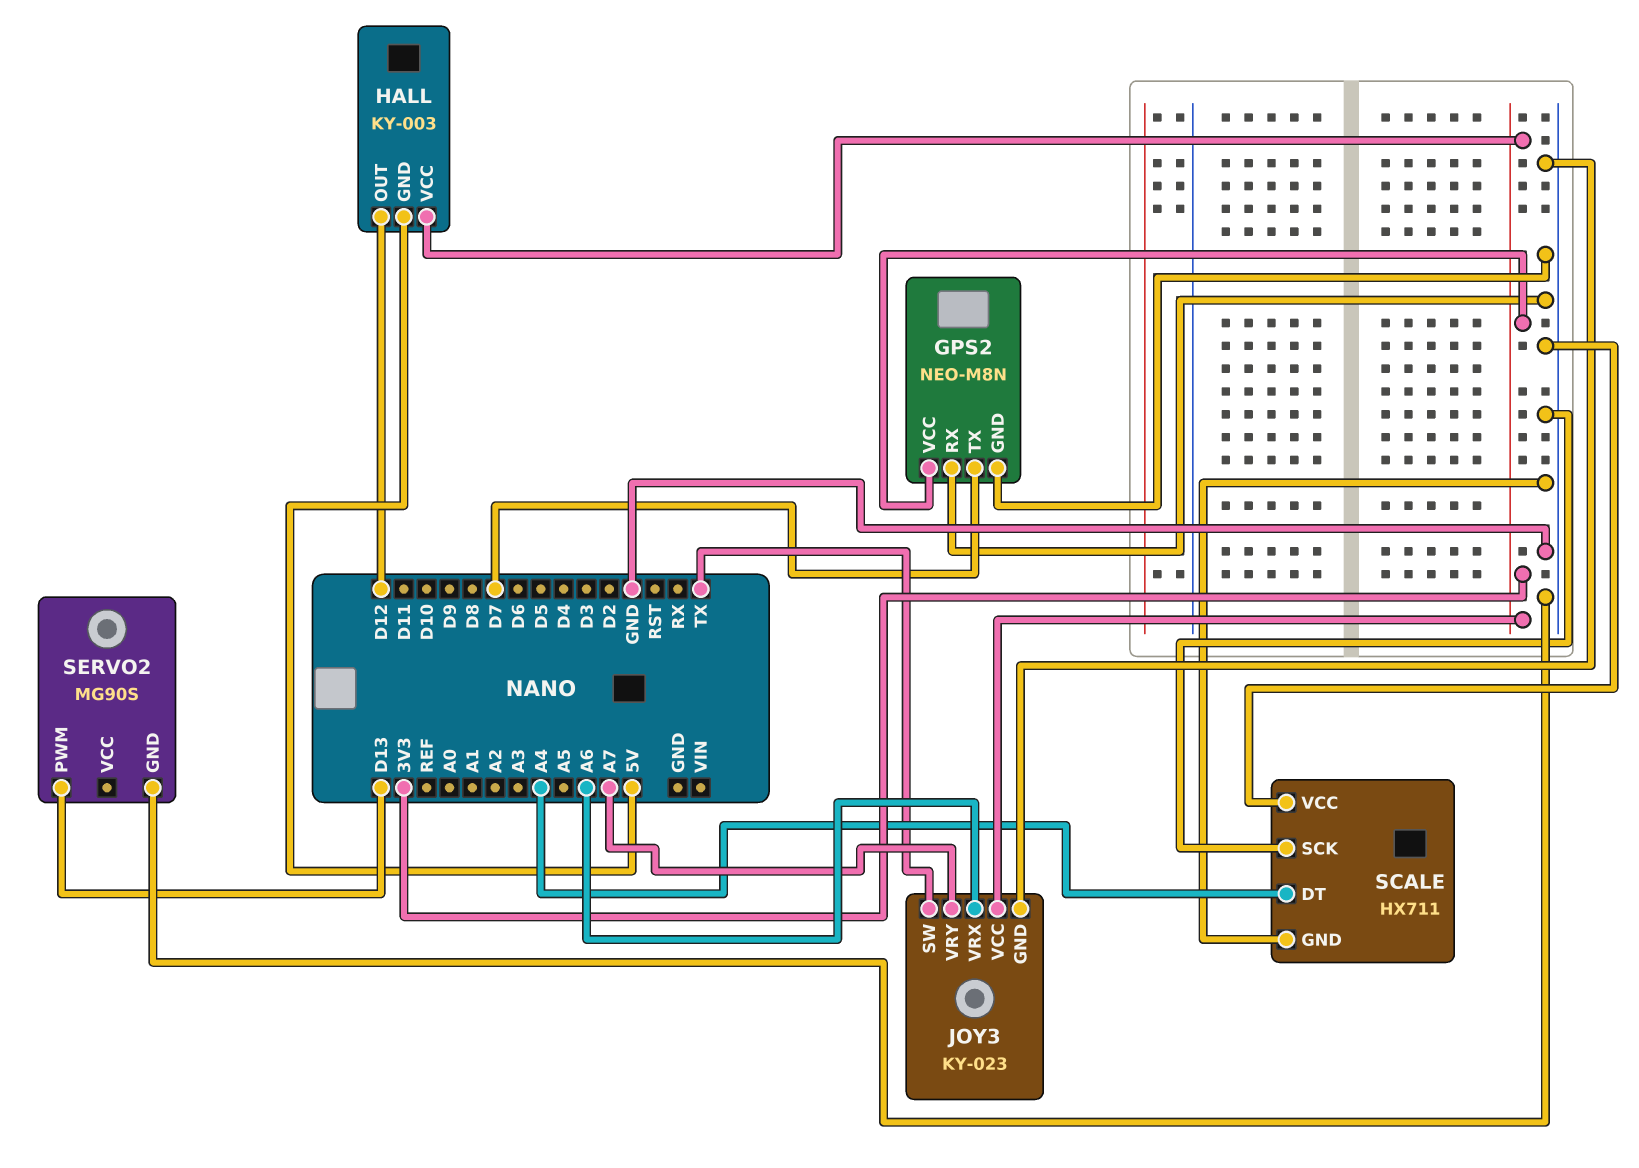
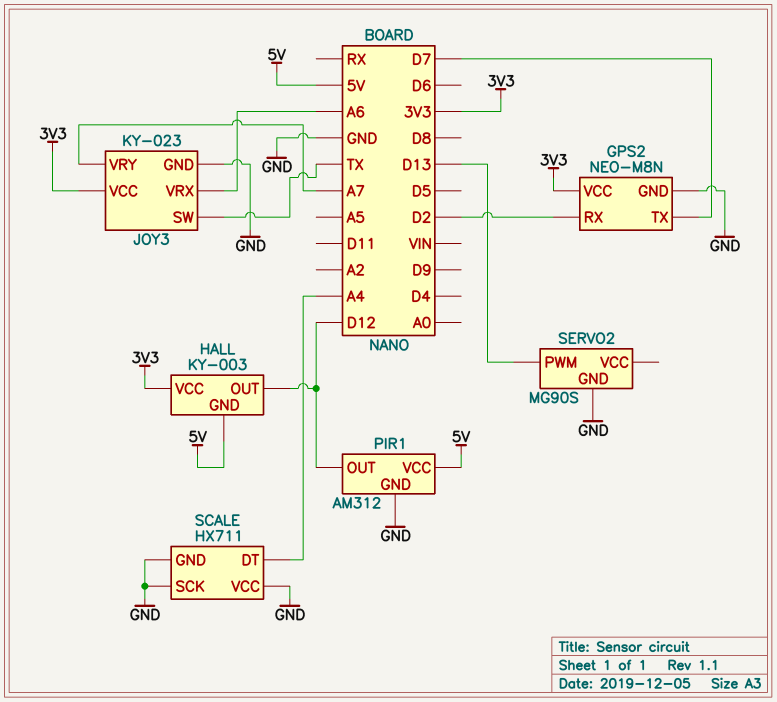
GPS2 pin RX: GND -> D2
PIR1: none -> AM312
PIR1 pin GND: none -> GND
PIR1 pin OUT: none -> D12
PIR1 pin VCC: none -> 5V

